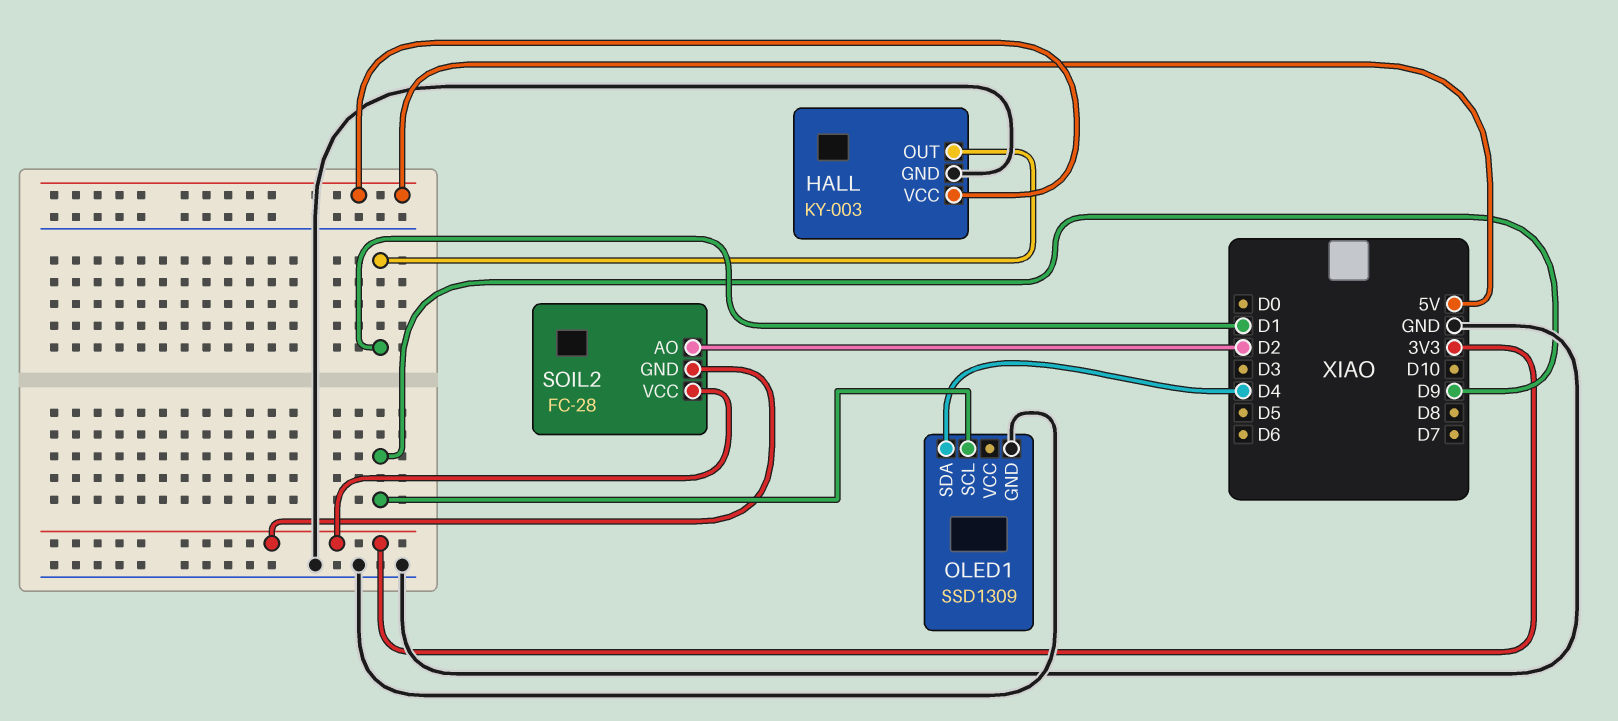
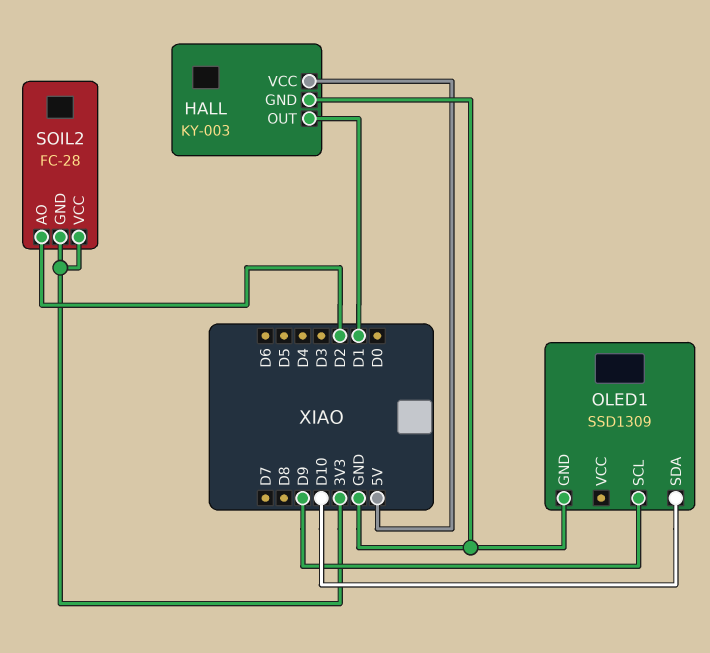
OLED1 pin SDA: D4 -> D10

